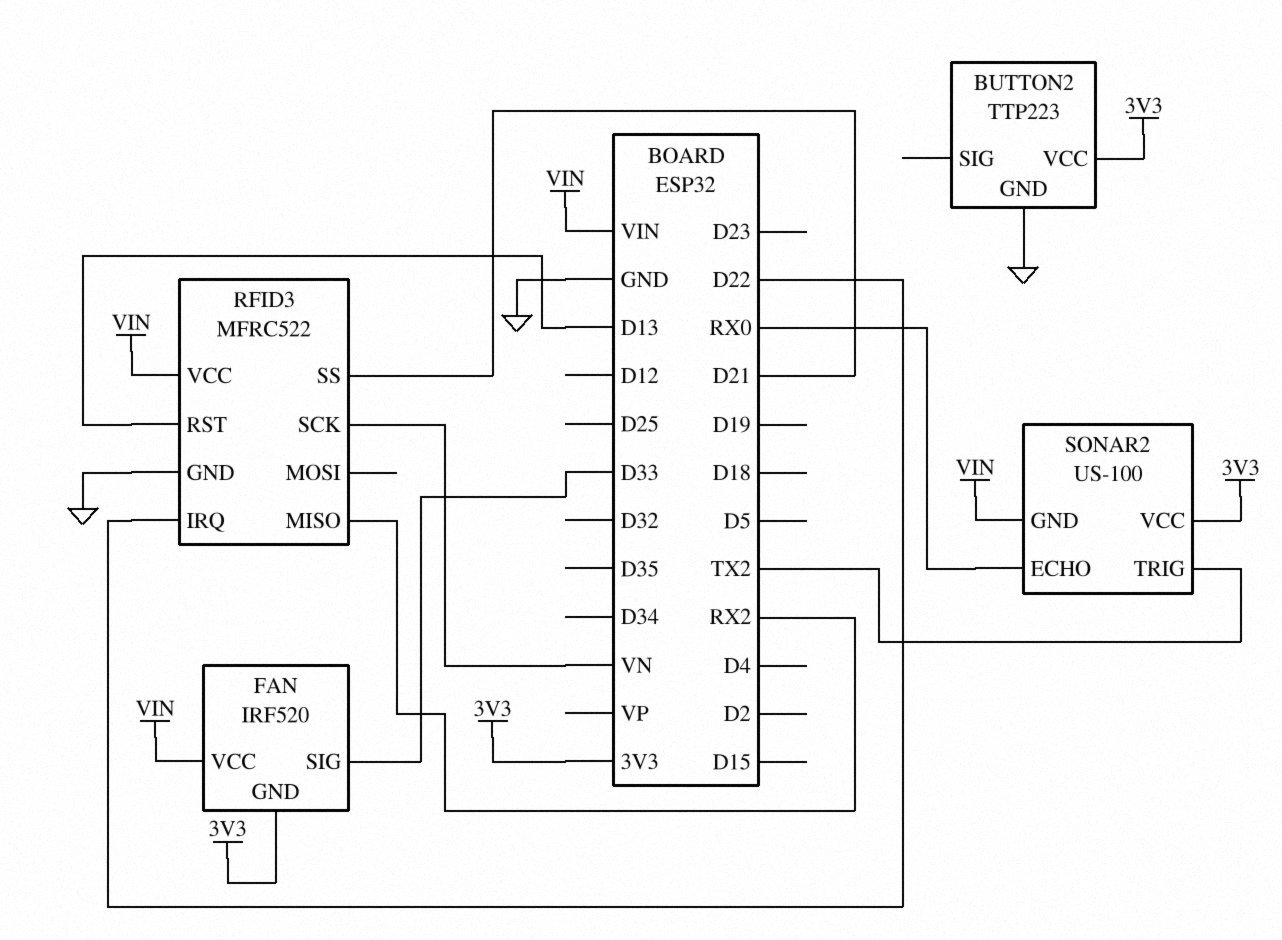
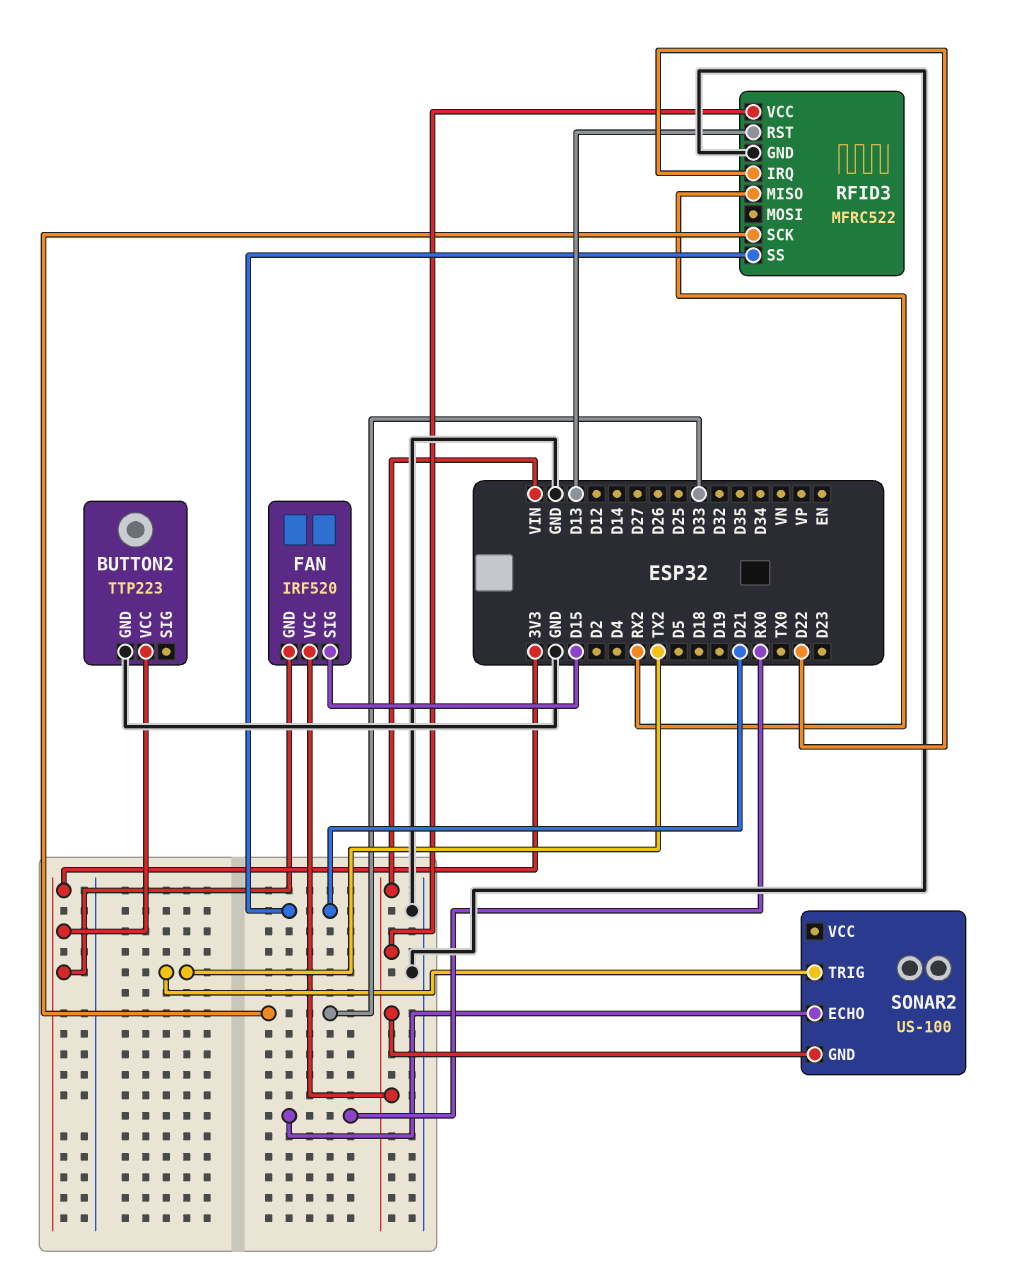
FAN pin SIG: D33 -> D15
RFID3 pin SCK: VN -> D33
SONAR2 pin VCC: 3V3 -> none

